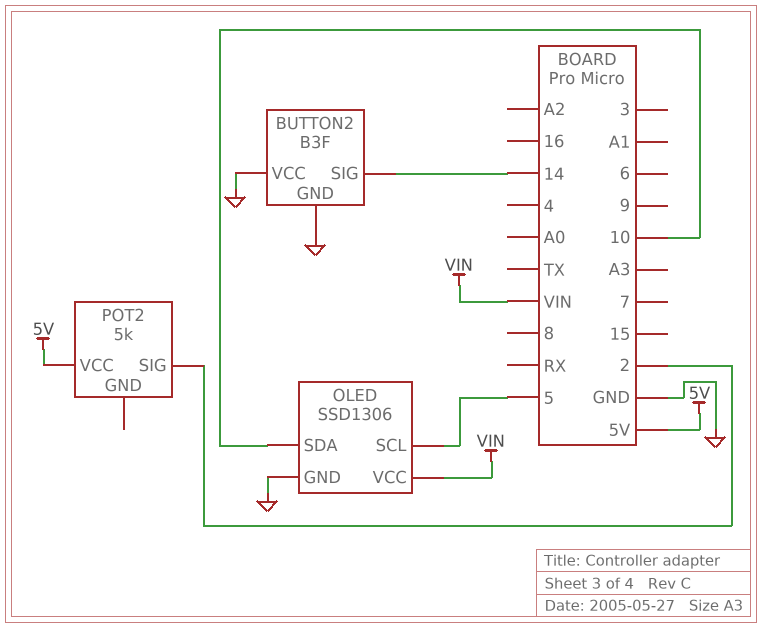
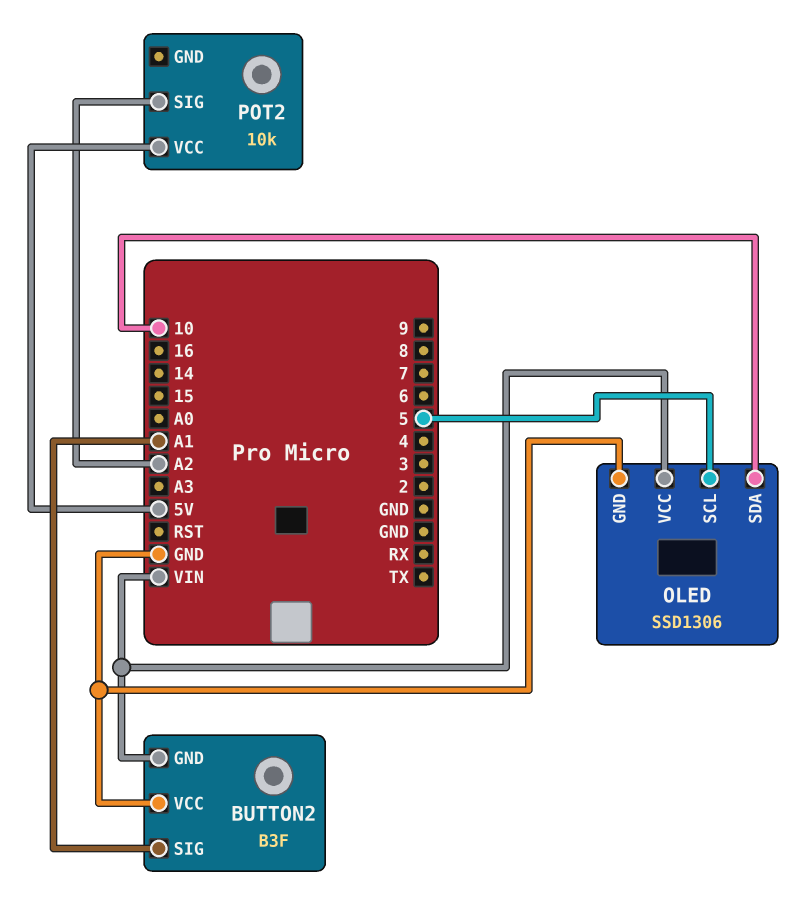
BUTTON2 pin GND: GND -> VIN
BUTTON2 pin SIG: 14 -> A1
POT2: 5k -> 10k
POT2 pin SIG: 2 -> A2

